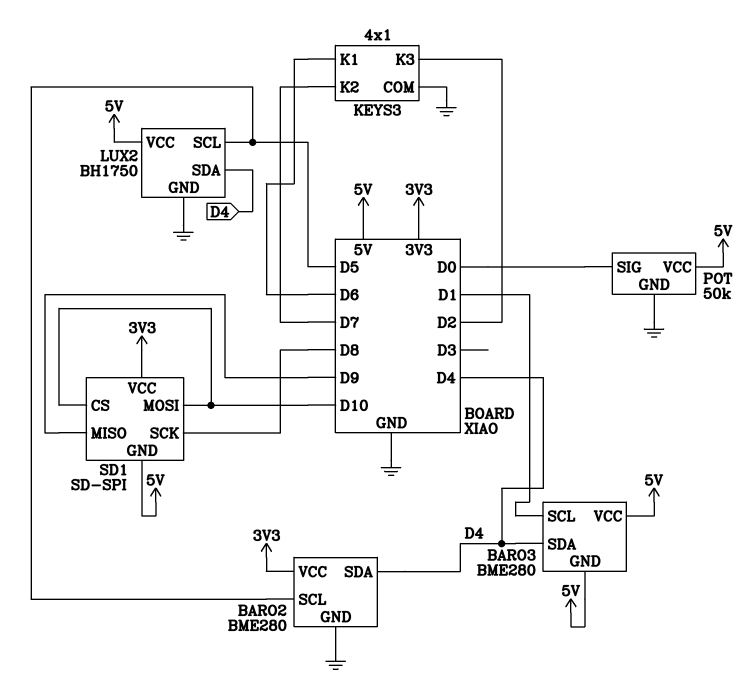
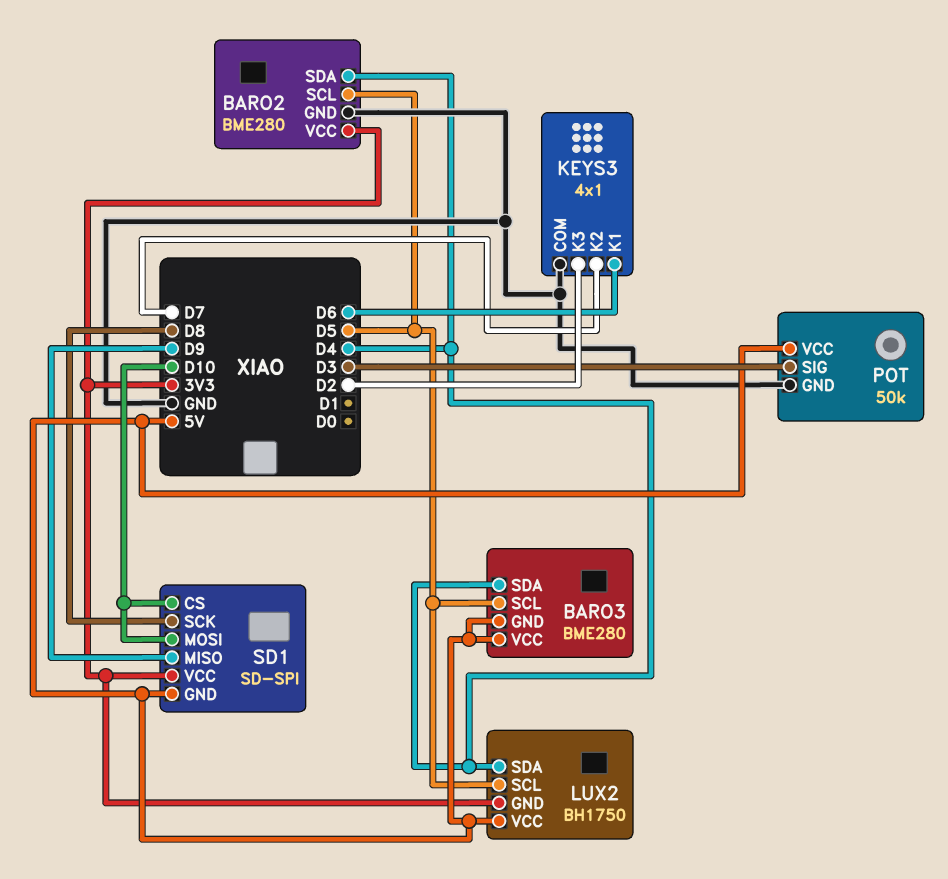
BARO3 pin SCL: D1 -> D5
LUX2 pin GND: GND -> 3V3
POT pin SIG: D0 -> D3

